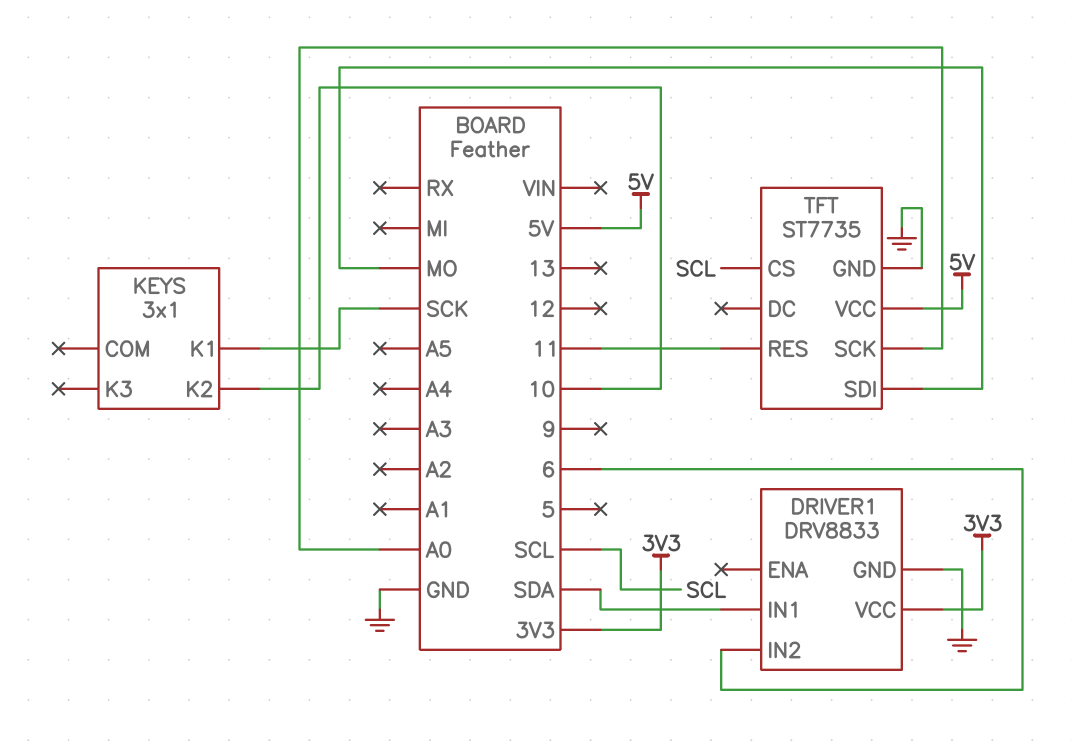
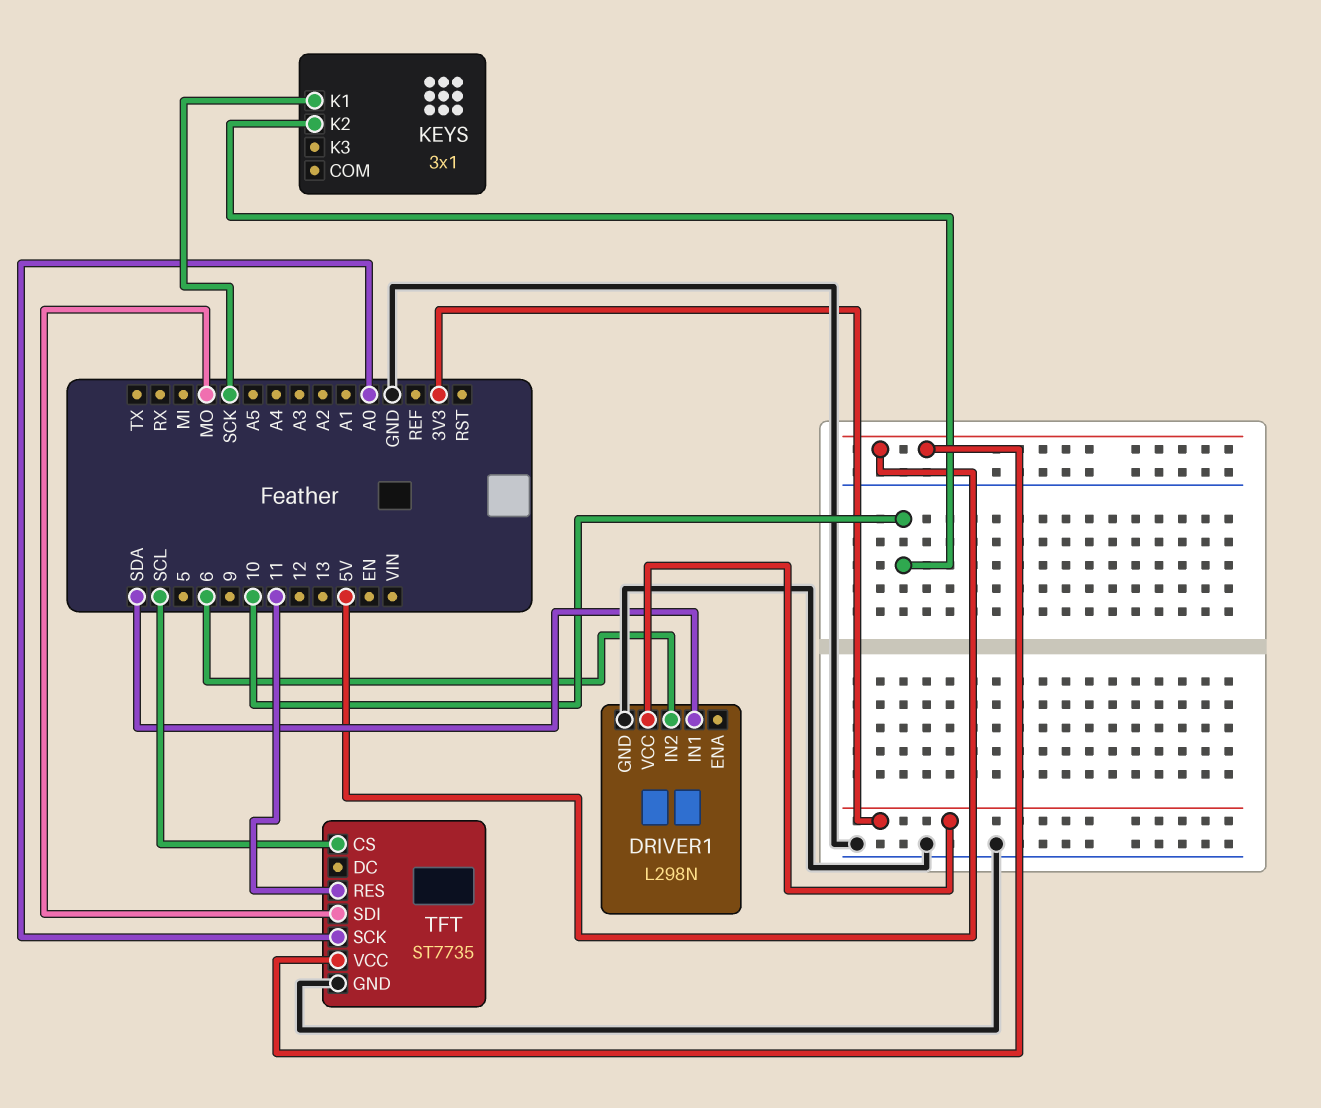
DRIVER1: DRV8833 -> L298N

